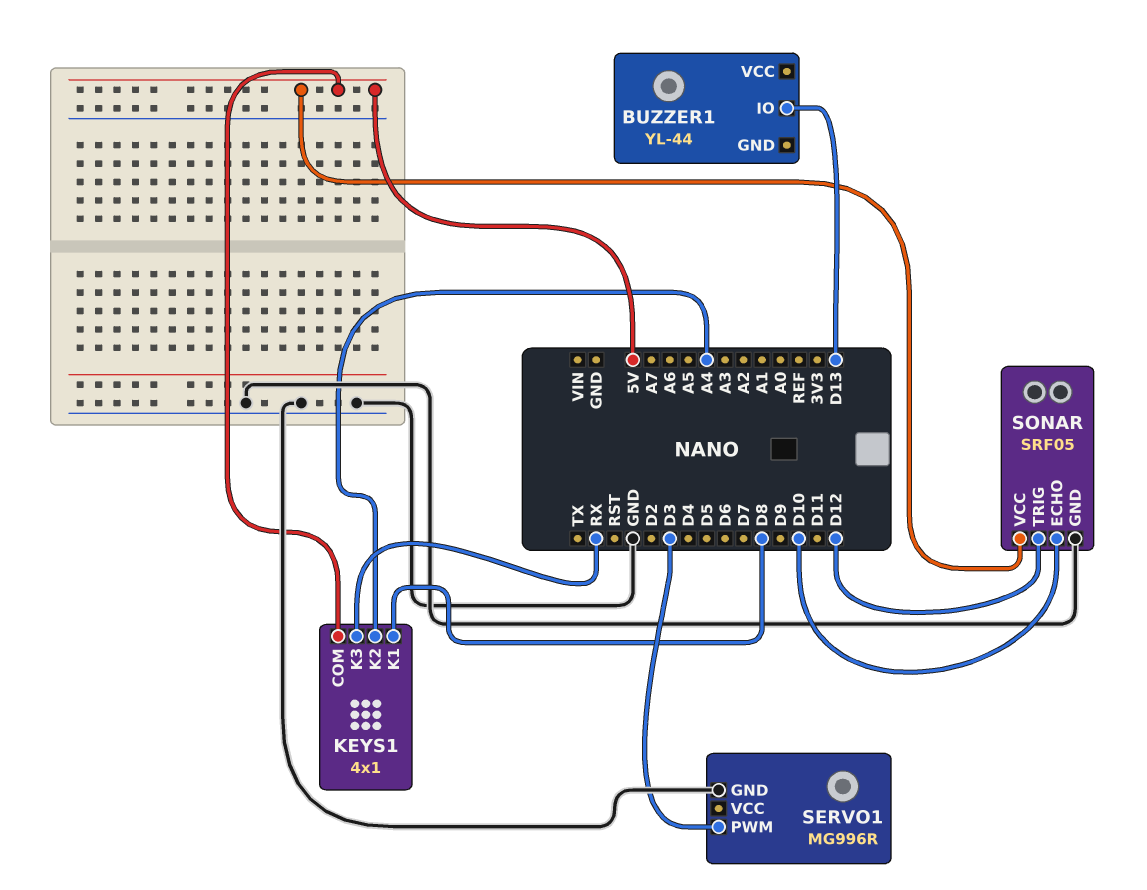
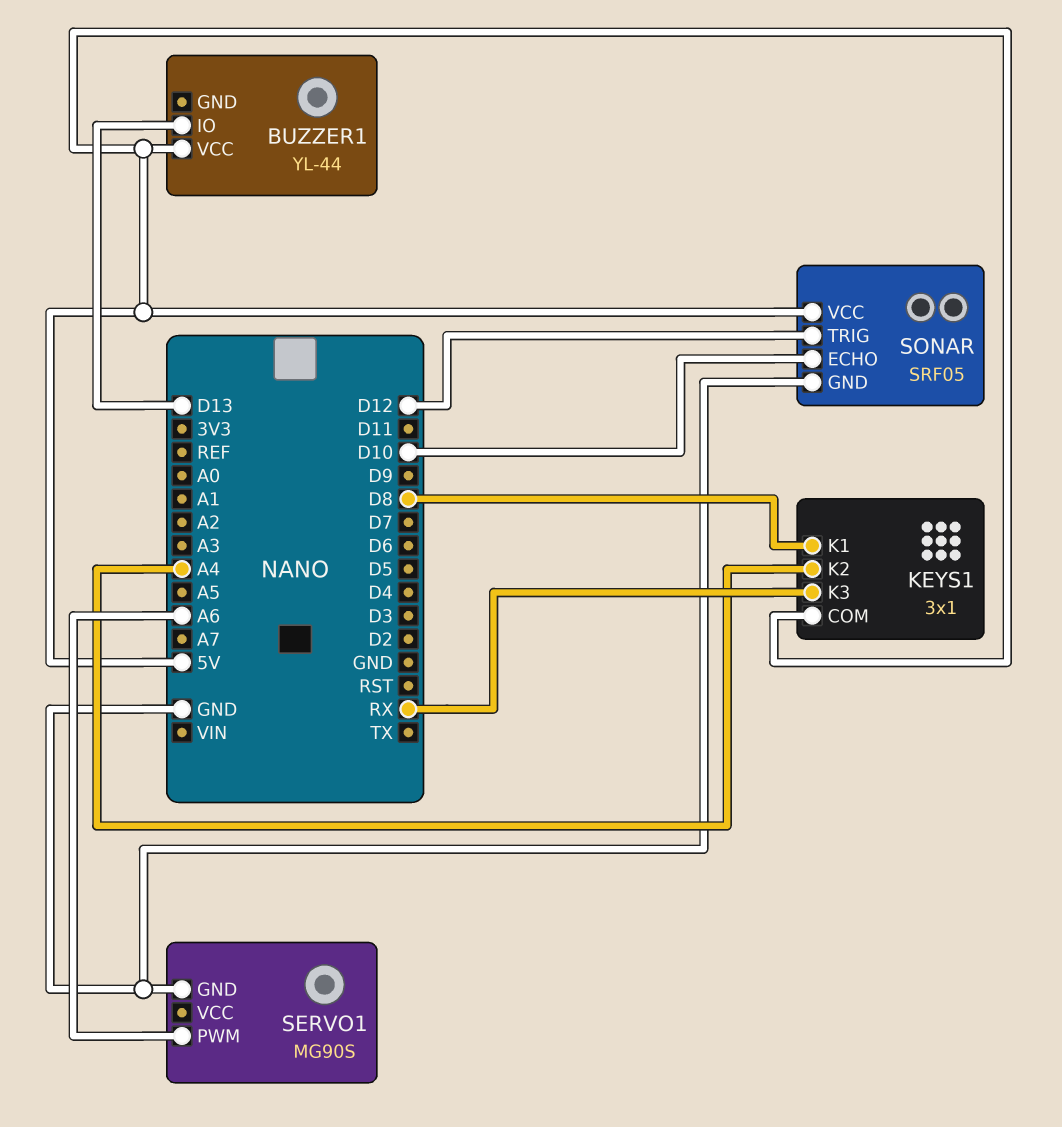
BUZZER1 pin VCC: none -> 5V
KEYS1: 4x1 -> 3x1
SERVO1: MG996R -> MG90S
SERVO1 pin PWM: D3 -> A6

